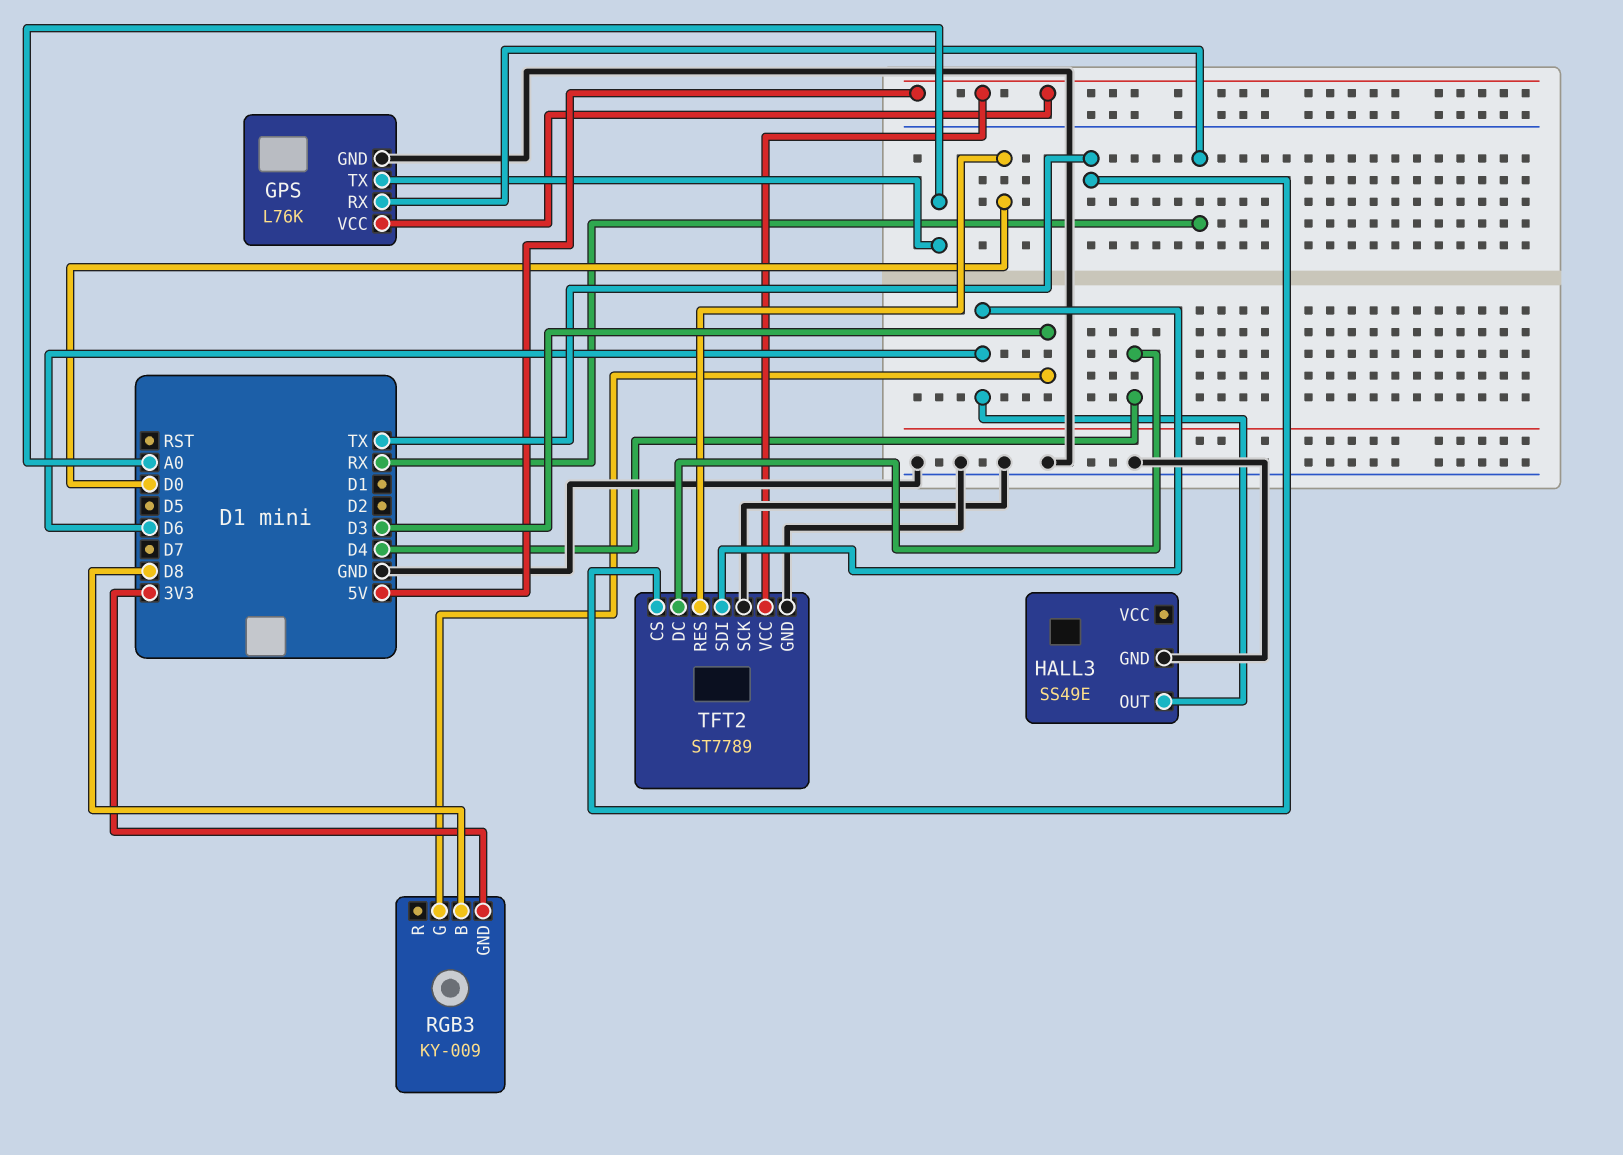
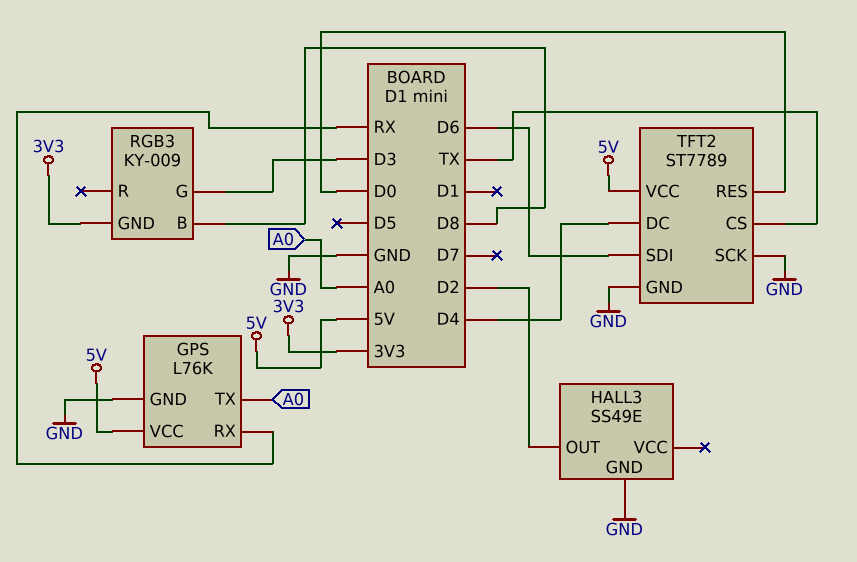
HALL3 pin OUT: D6 -> D2

